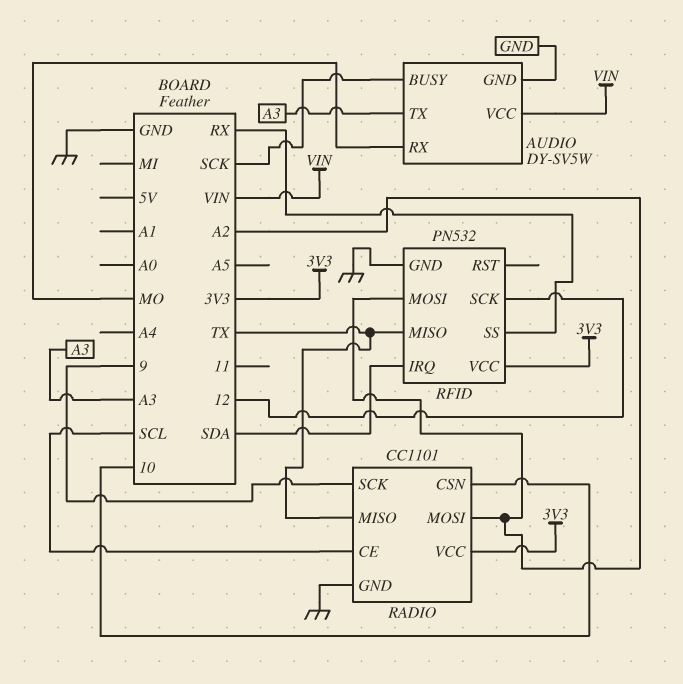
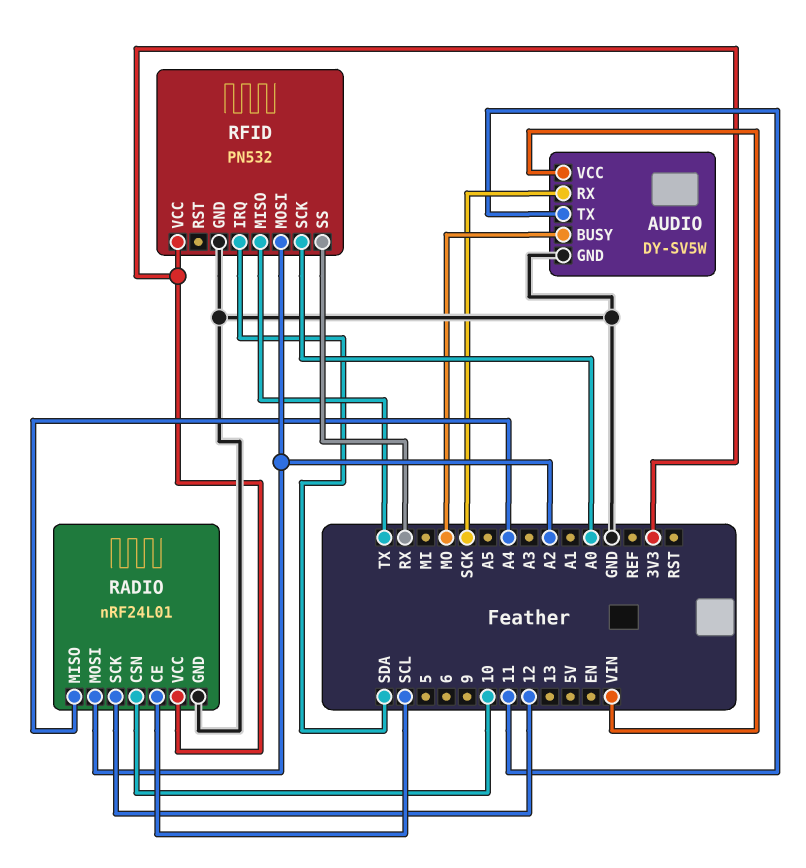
AUDIO pin BUSY: SCK -> MO
AUDIO pin RX: MO -> SCK
AUDIO pin TX: A3 -> 11
RADIO: CC1101 -> nRF24L01
RADIO pin MISO: TX -> A4
RADIO pin SCK: 9 -> 12
RFID pin SCK: 12 -> A0

